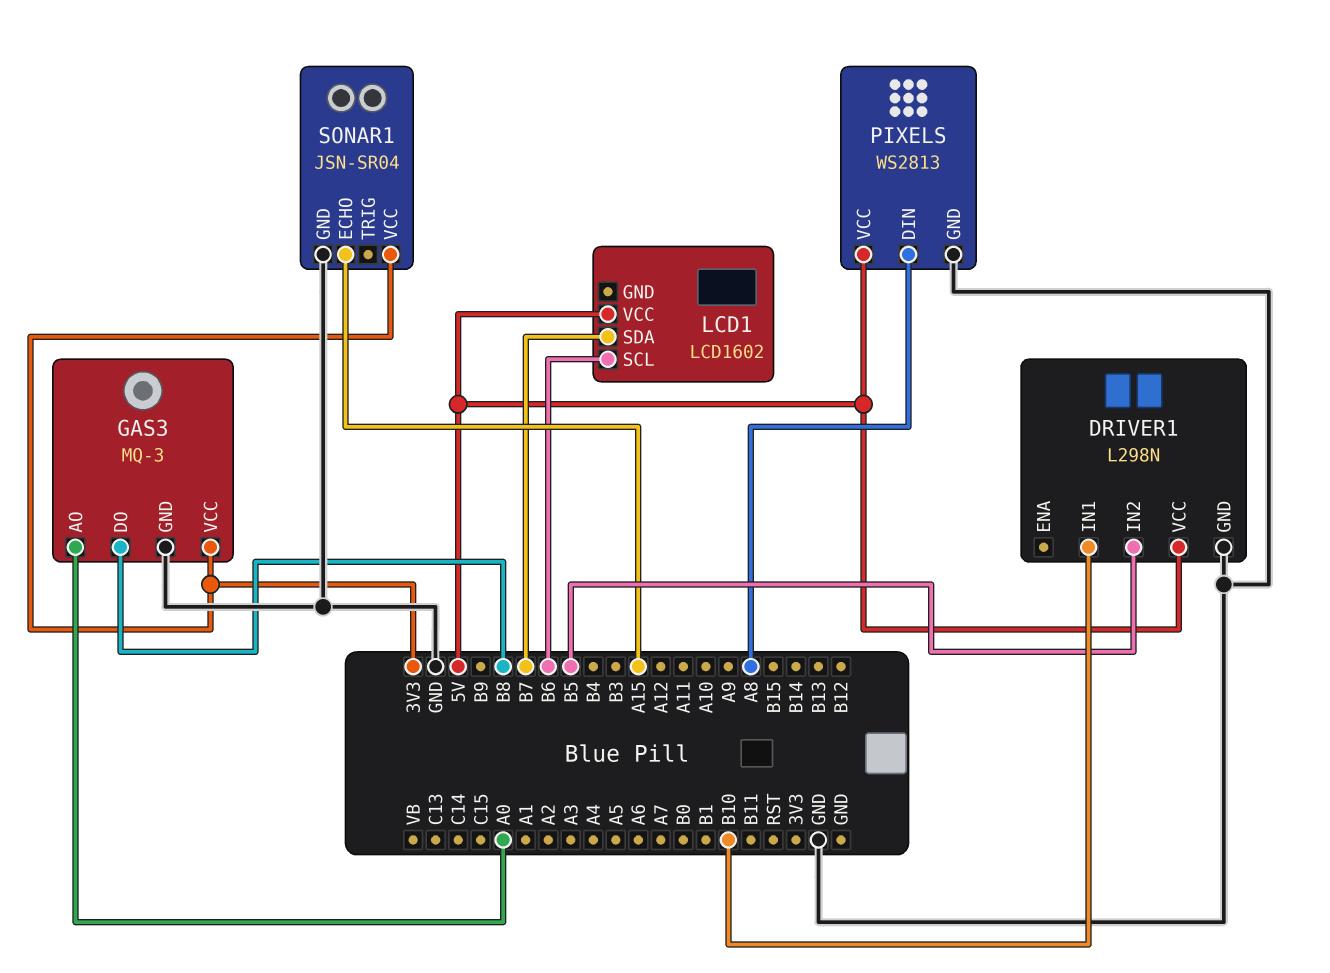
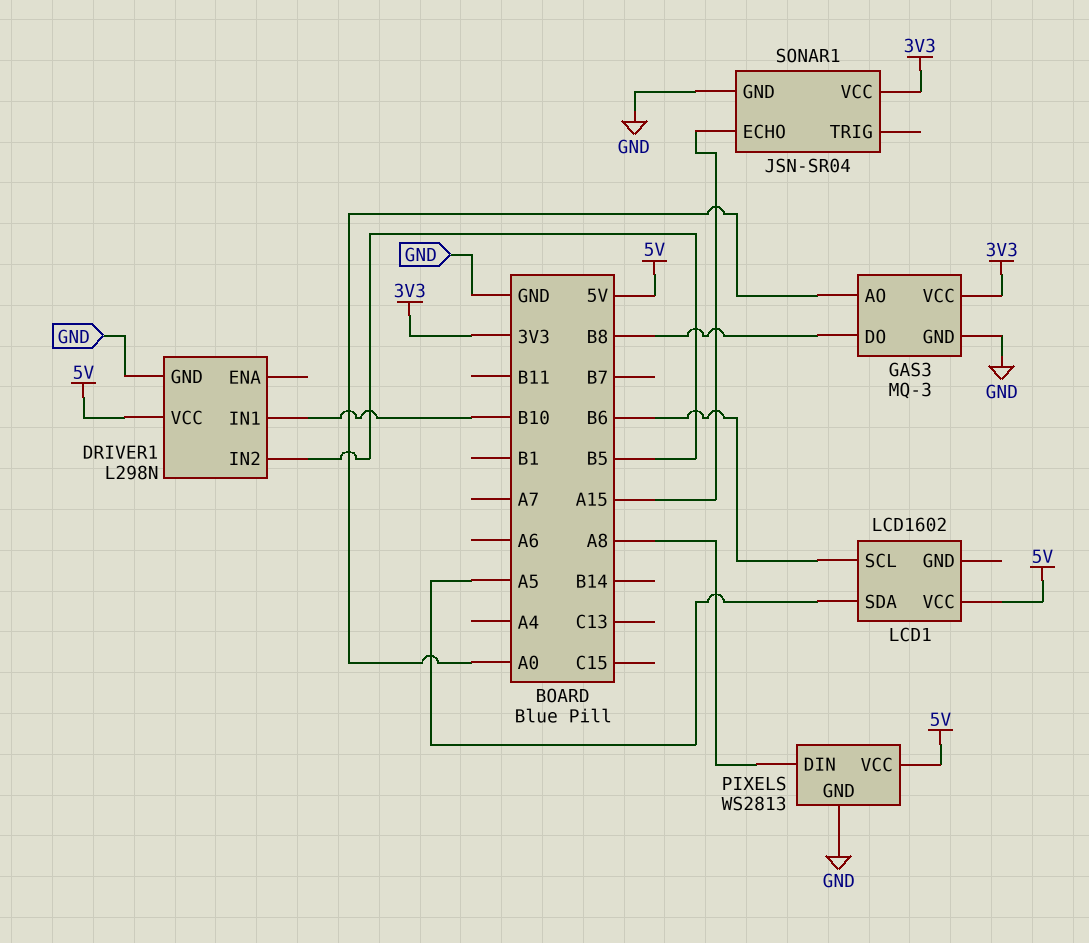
LCD1 pin SDA: B7 -> A5

